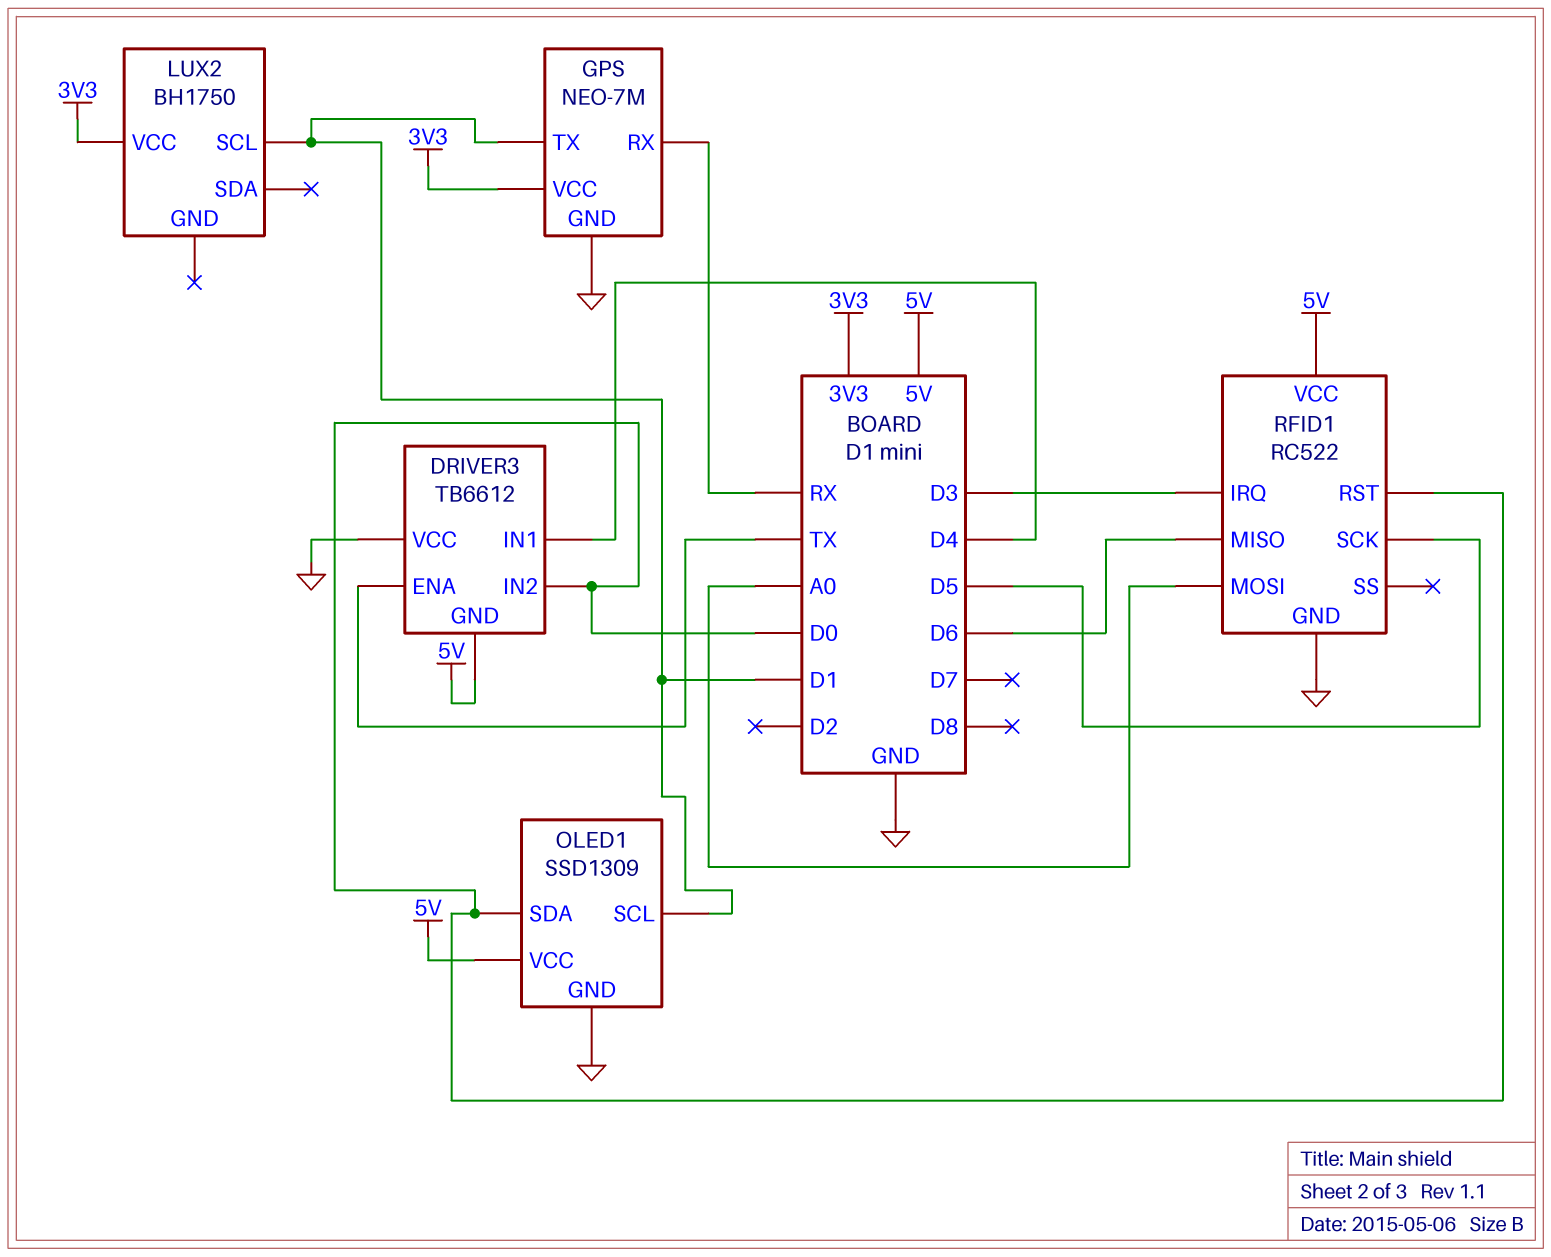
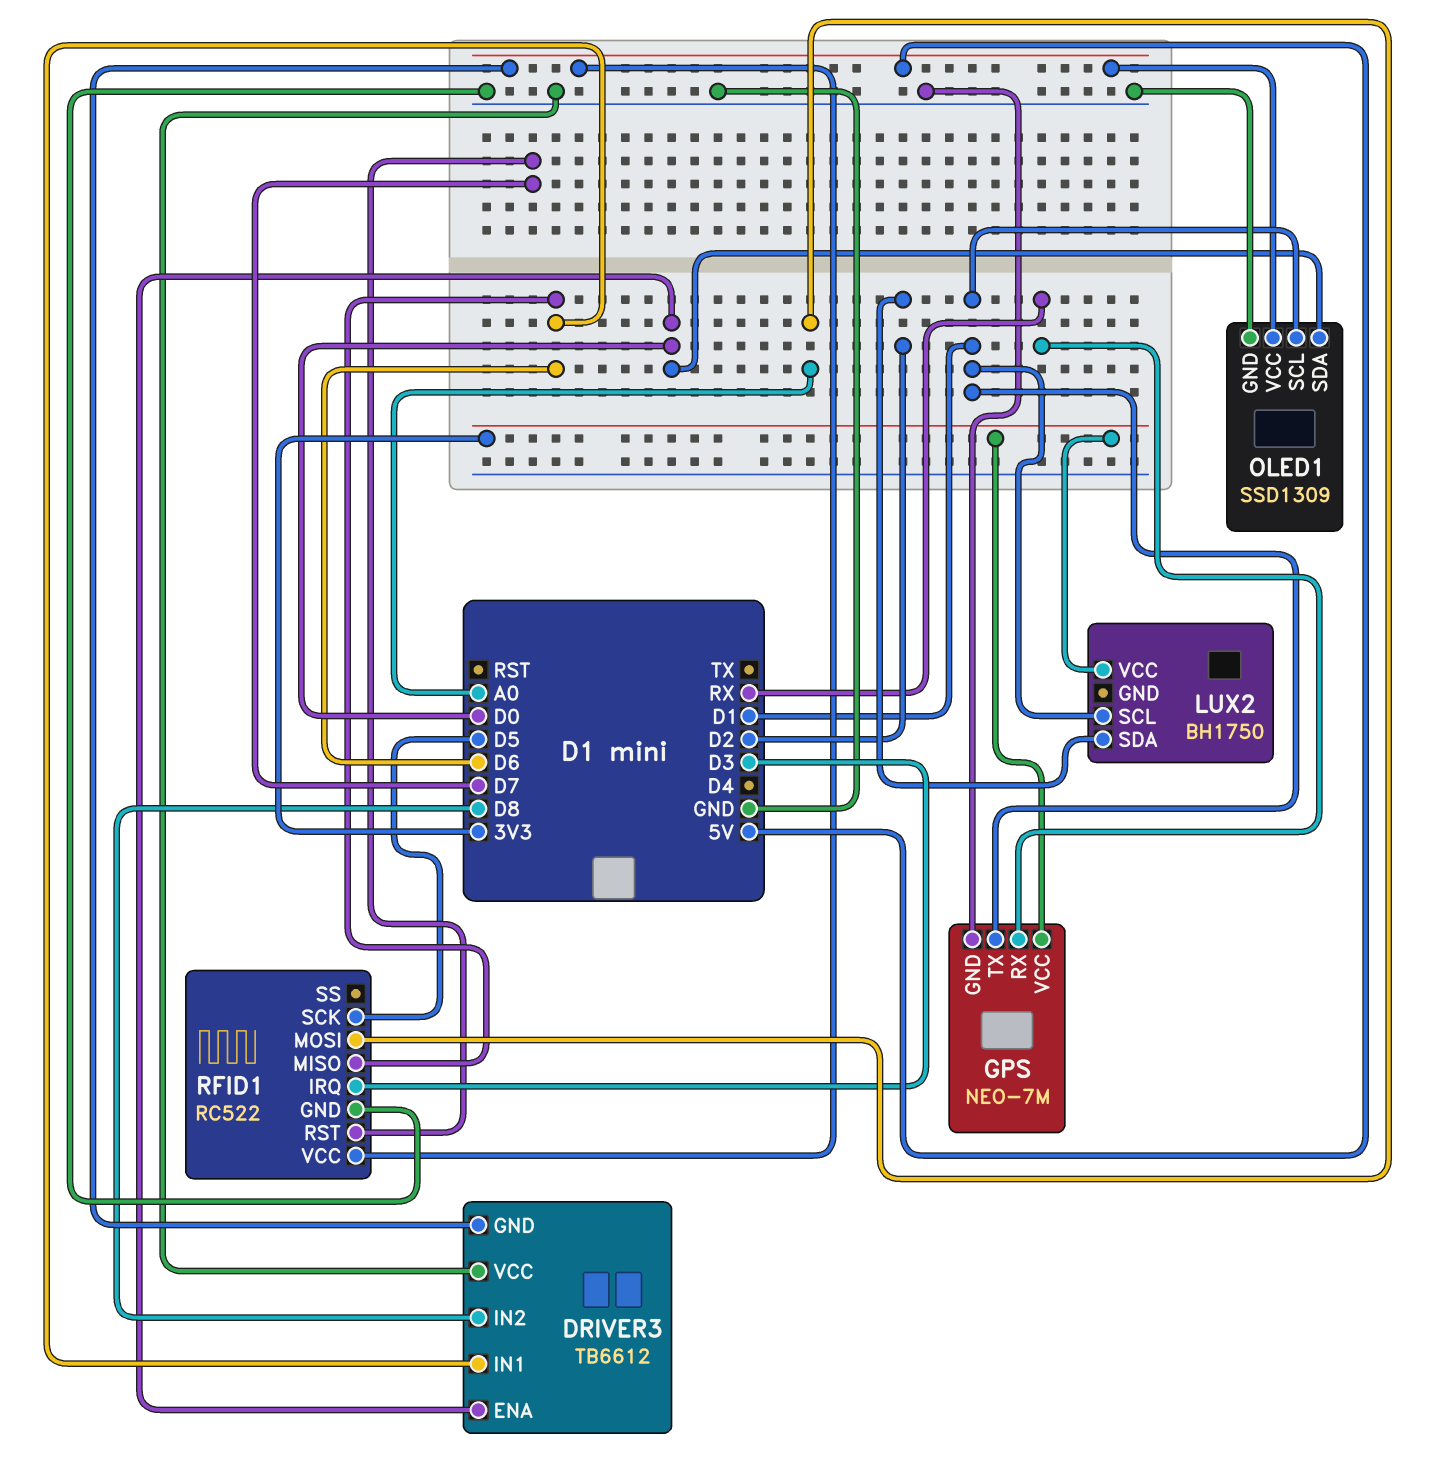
DRIVER3 pin ENA: TX -> D0
DRIVER3 pin IN1: D4 -> D6
DRIVER3 pin IN2: D0 -> D8
LUX2 pin SDA: none -> D2
RFID1 pin RST: D0 -> D7

